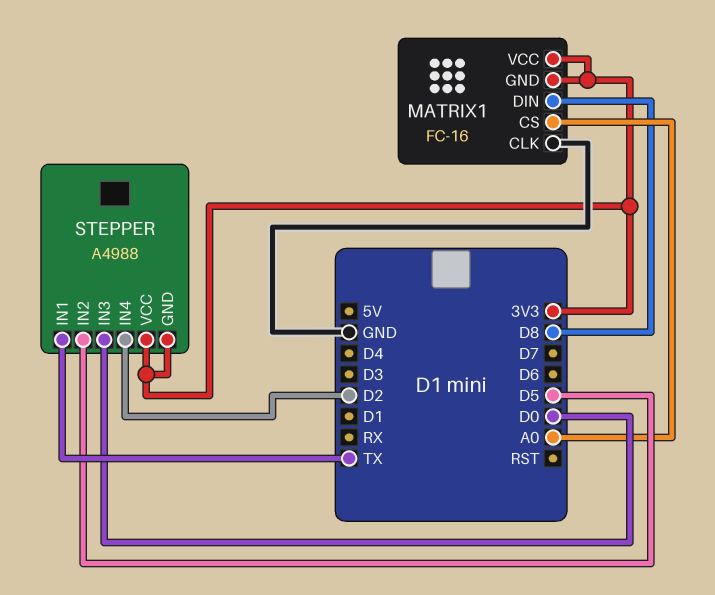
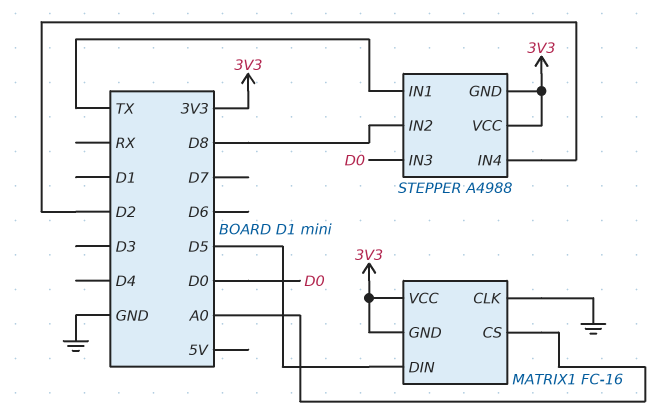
MATRIX1 pin DIN: D8 -> D5
STEPPER pin IN2: D5 -> D8

